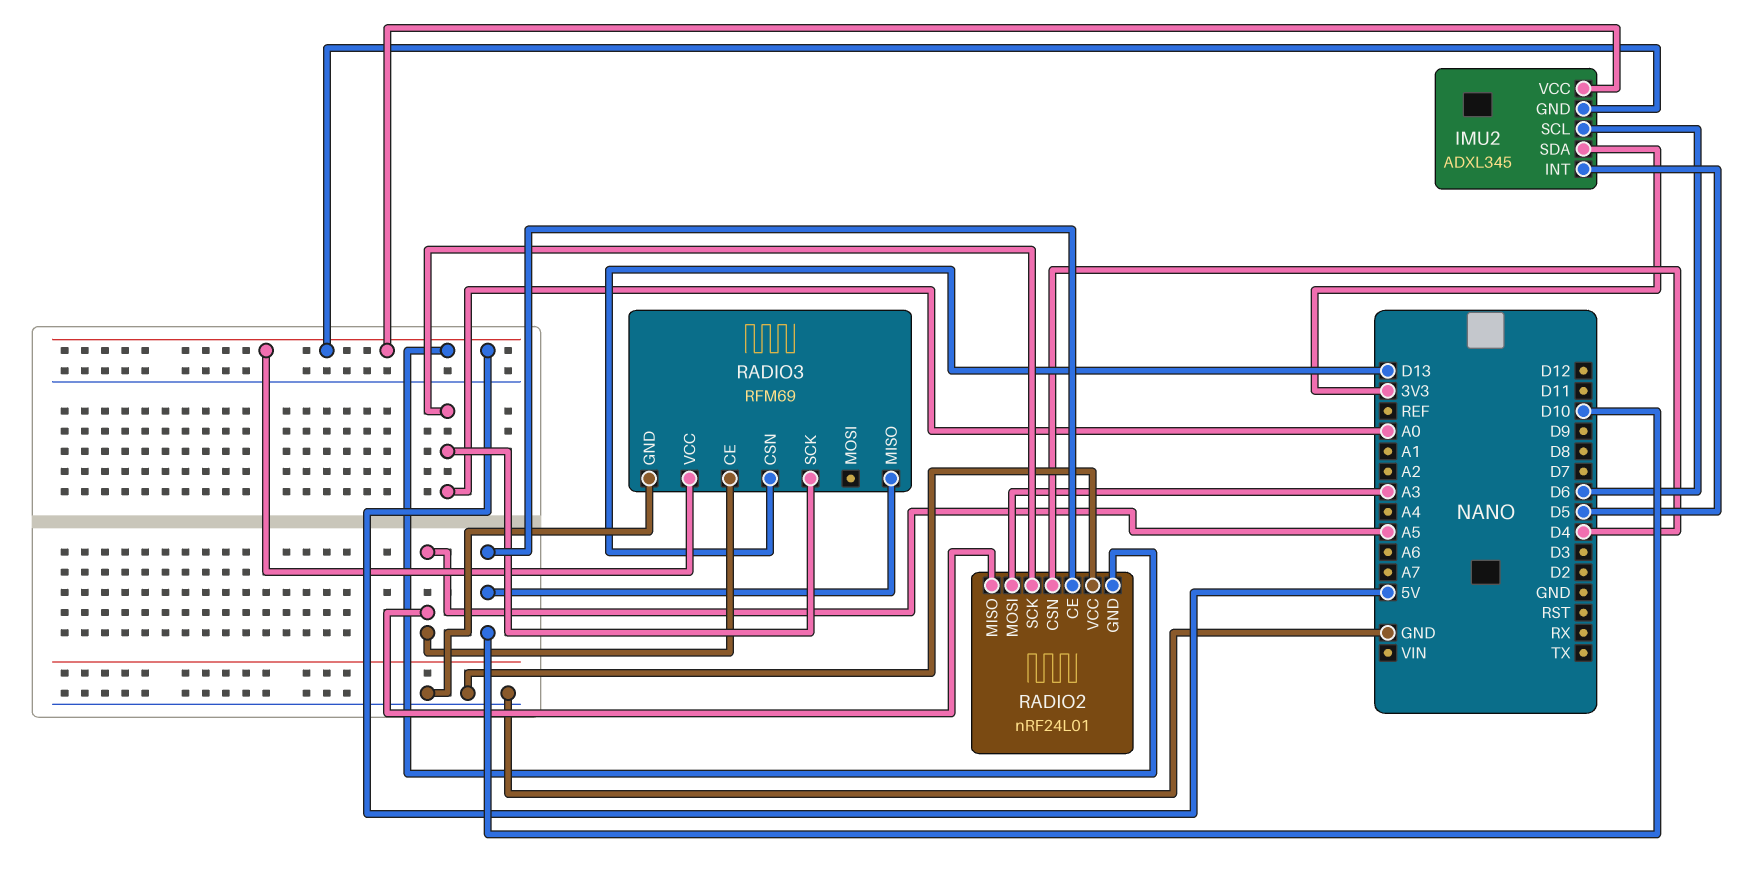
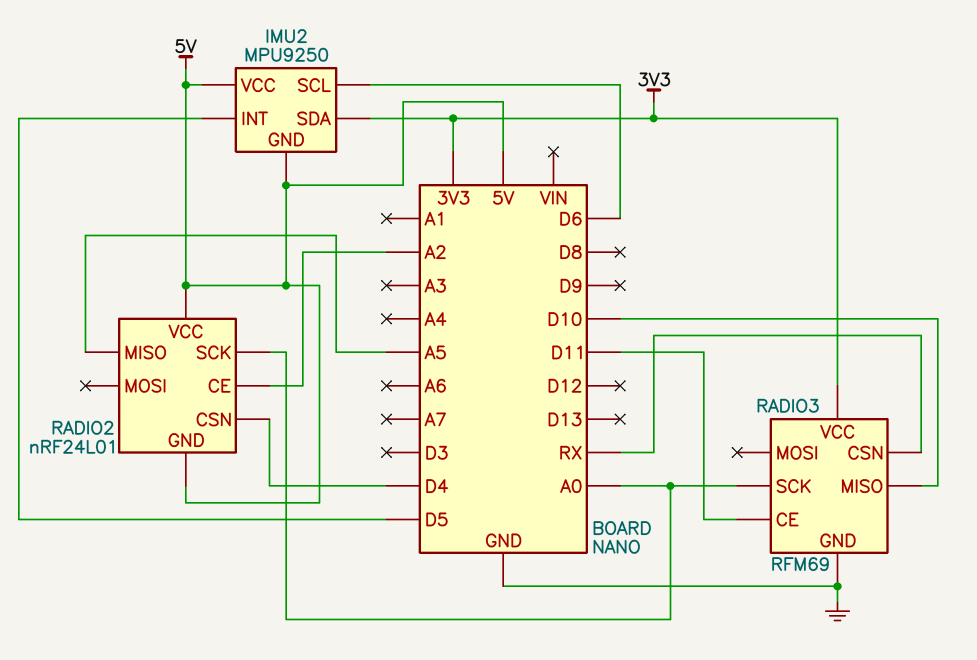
IMU2: ADXL345 -> MPU9250
RADIO2 pin CE: D10 -> A2
RADIO2 pin MOSI: A3 -> none
RADIO2 pin VCC: GND -> 5V
RADIO3 pin CE: A5 -> D11
RADIO3 pin CSN: D13 -> RX
RADIO3 pin VCC: 5V -> 3V3

